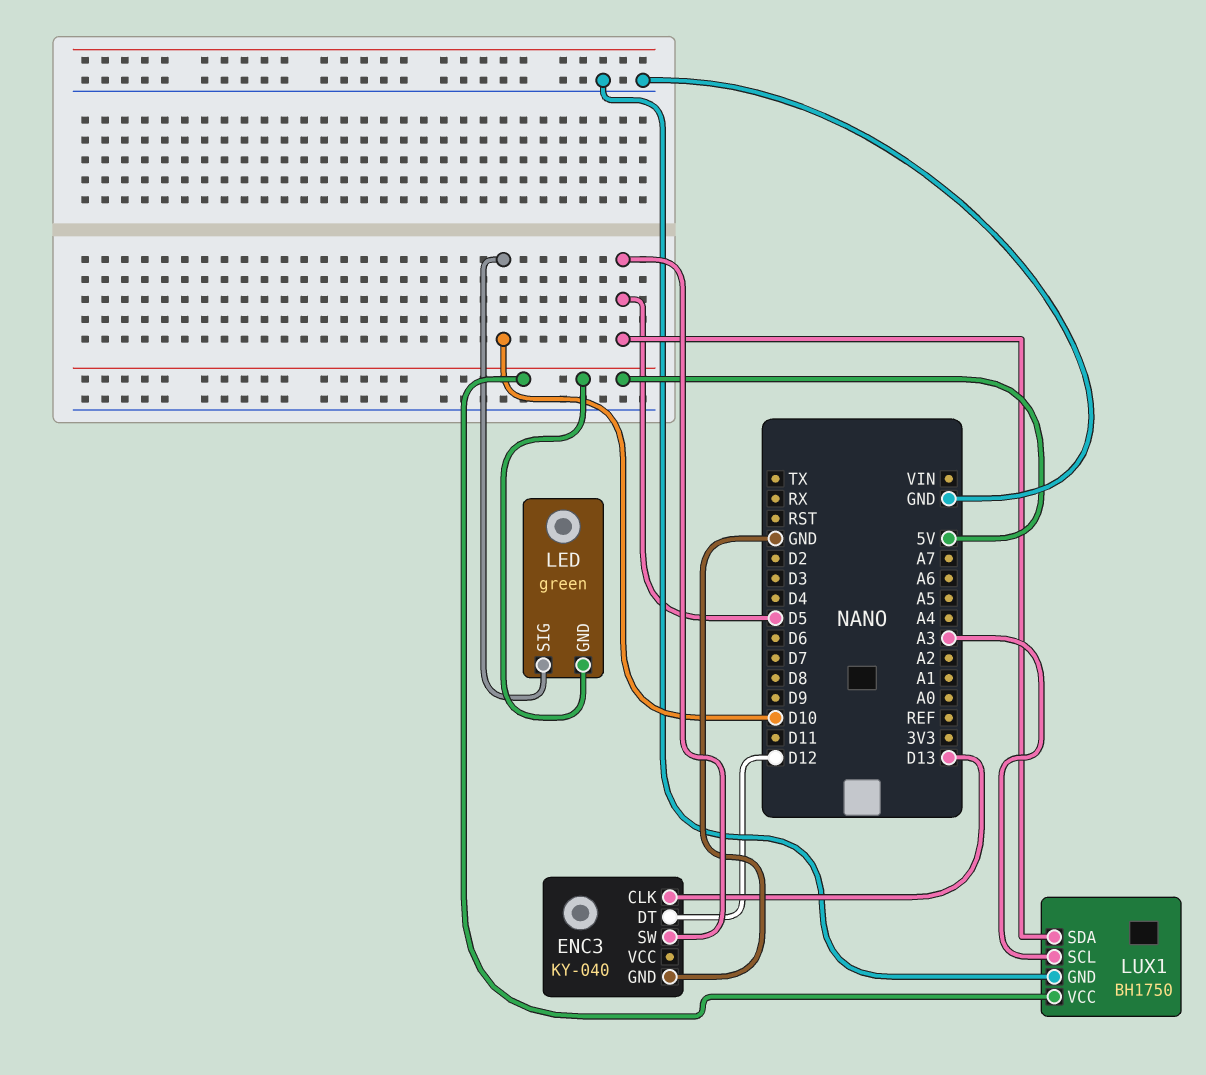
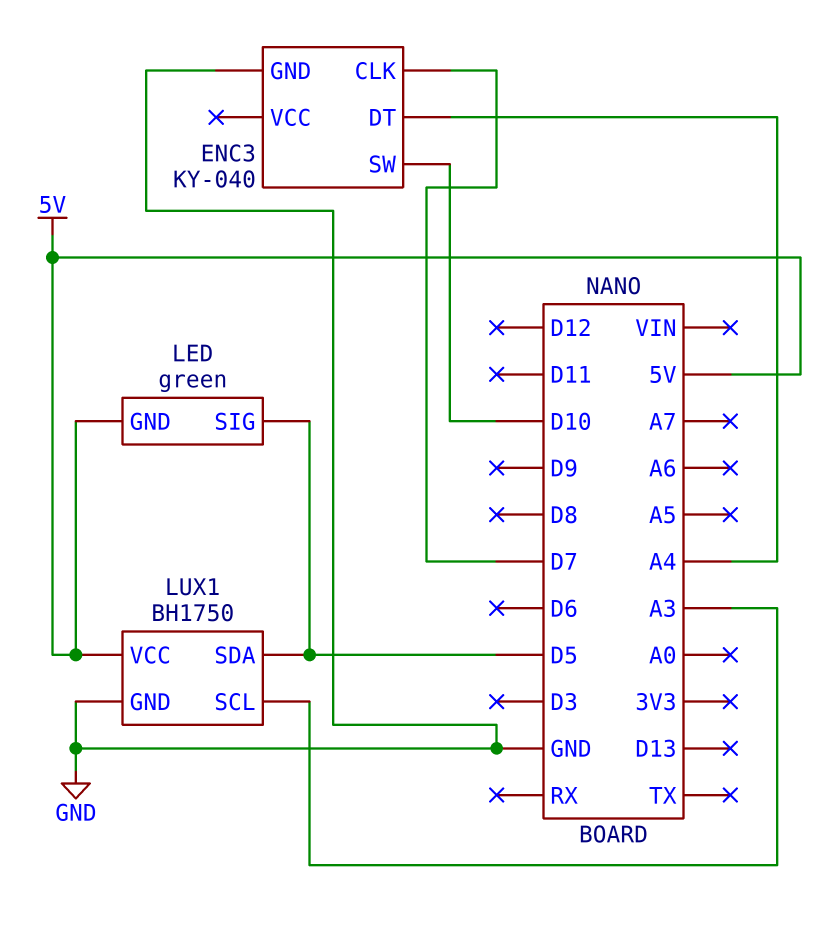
ENC3 pin CLK: D13 -> D7
ENC3 pin DT: D12 -> A4
ENC3 pin SW: D5 -> D10
LED pin SIG: D10 -> D5

